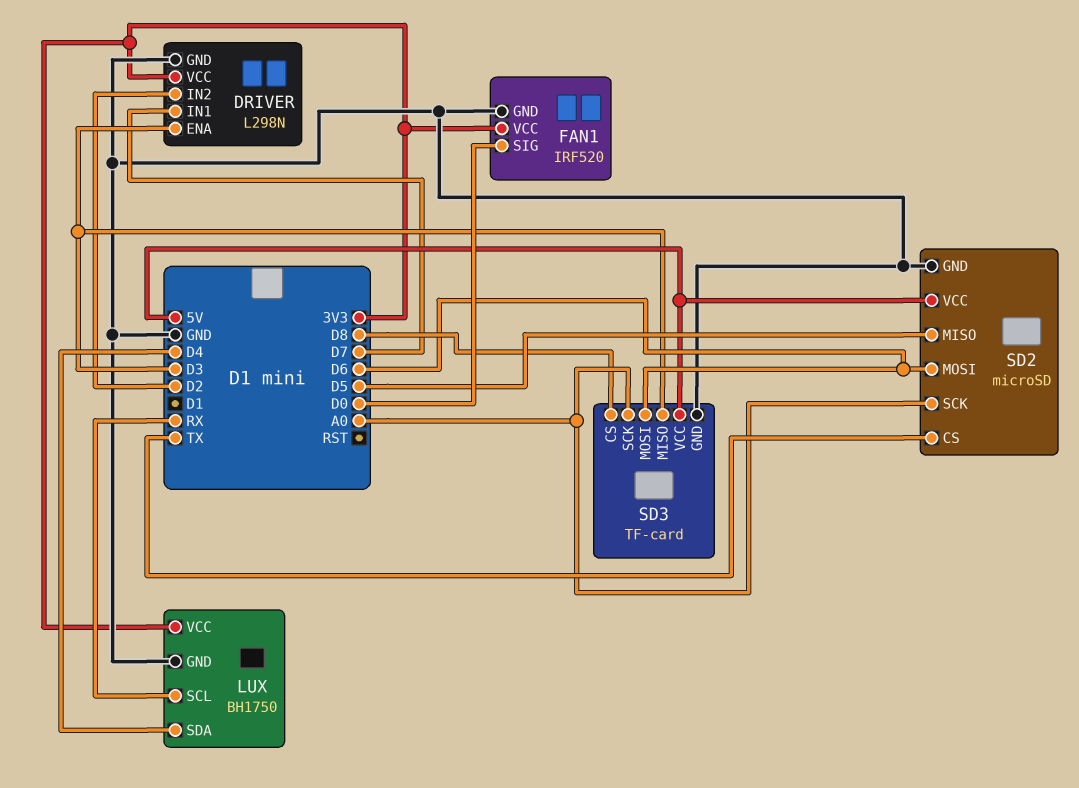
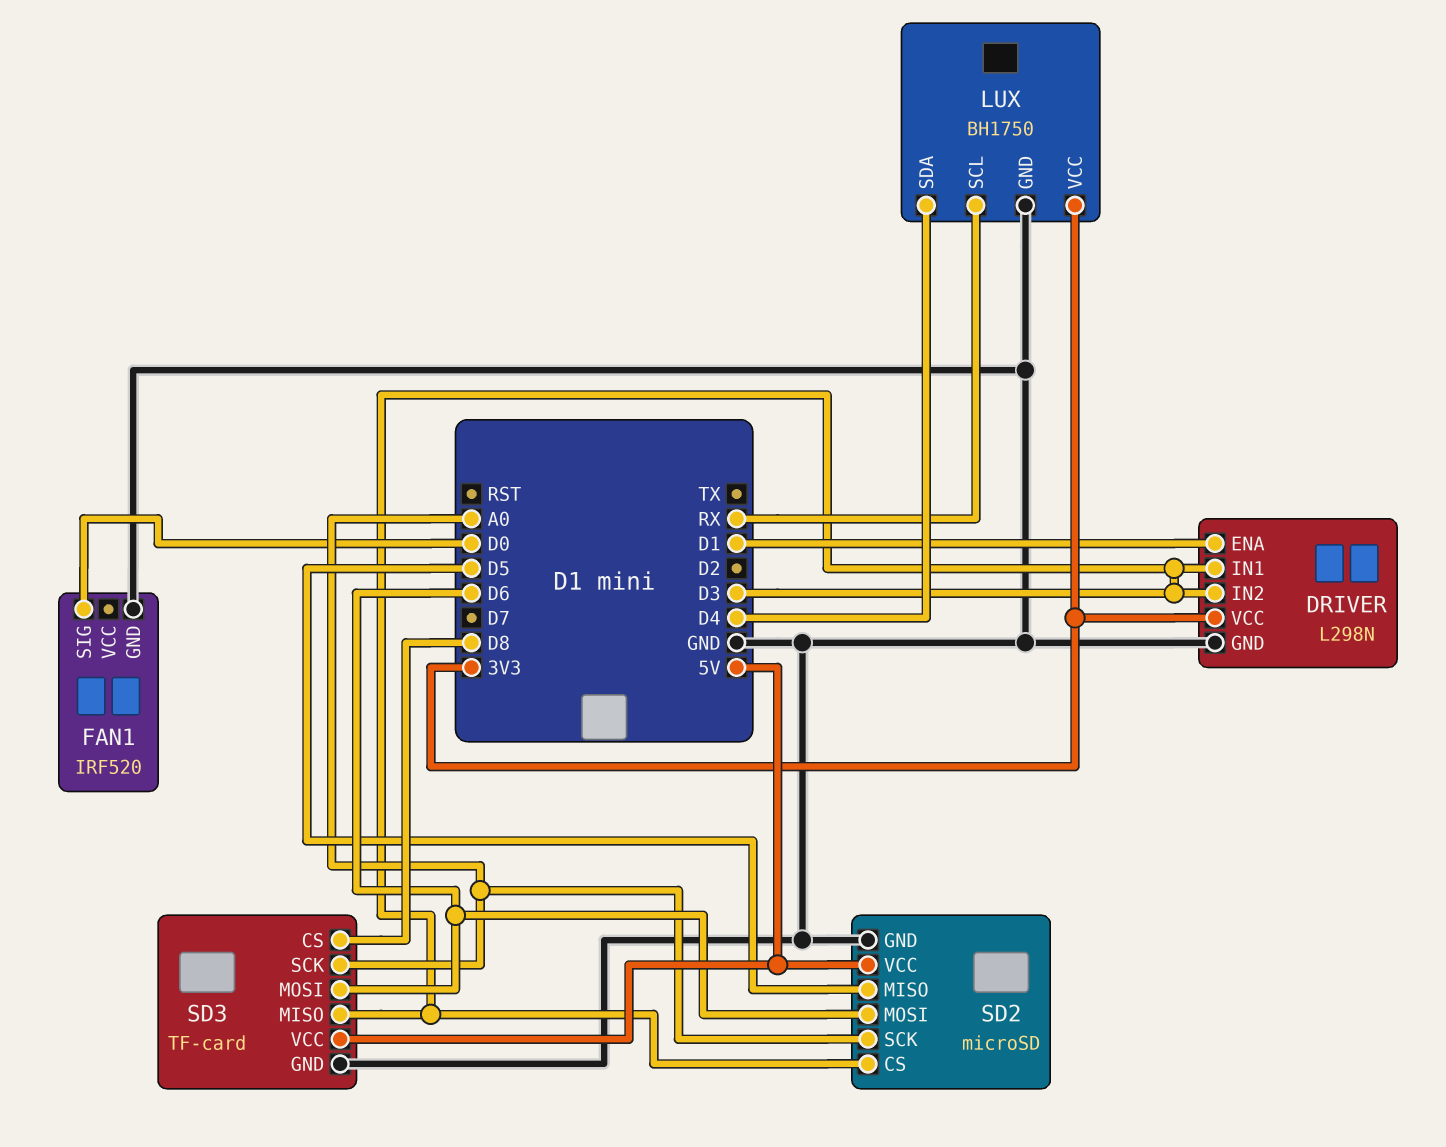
DRIVER pin ENA: D3 -> D1
DRIVER pin IN1: D7 -> D3
DRIVER pin IN2: D2 -> D3
FAN1 pin VCC: 3V3 -> none
SD2 pin CS: TX -> D3

